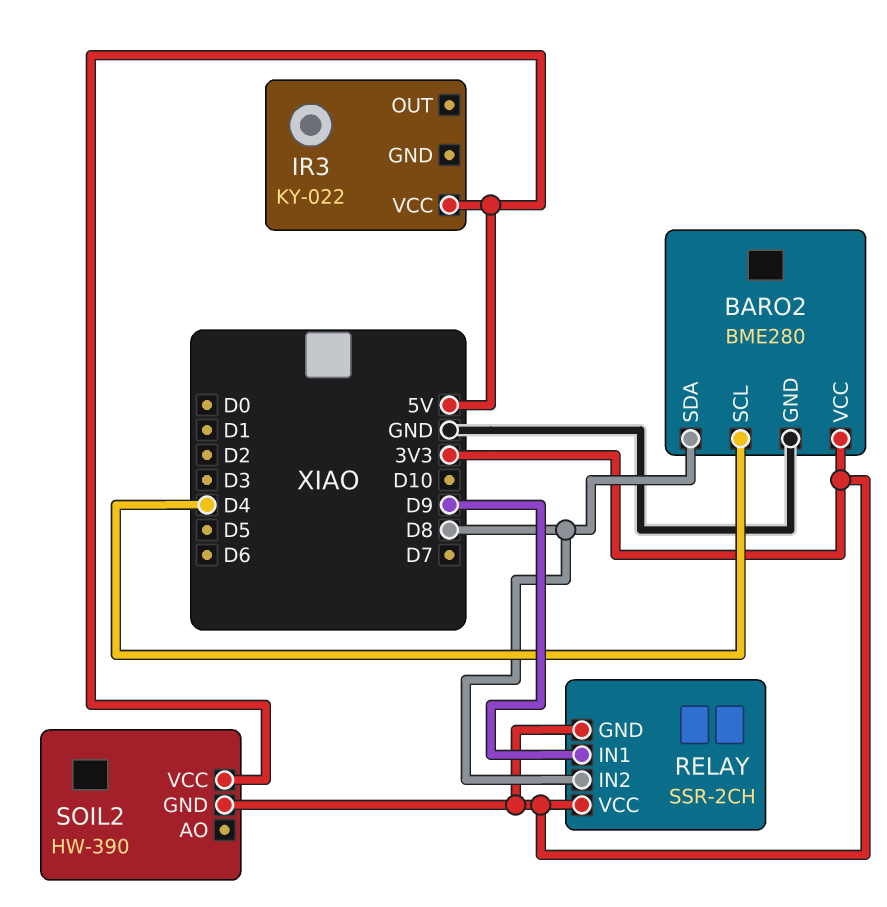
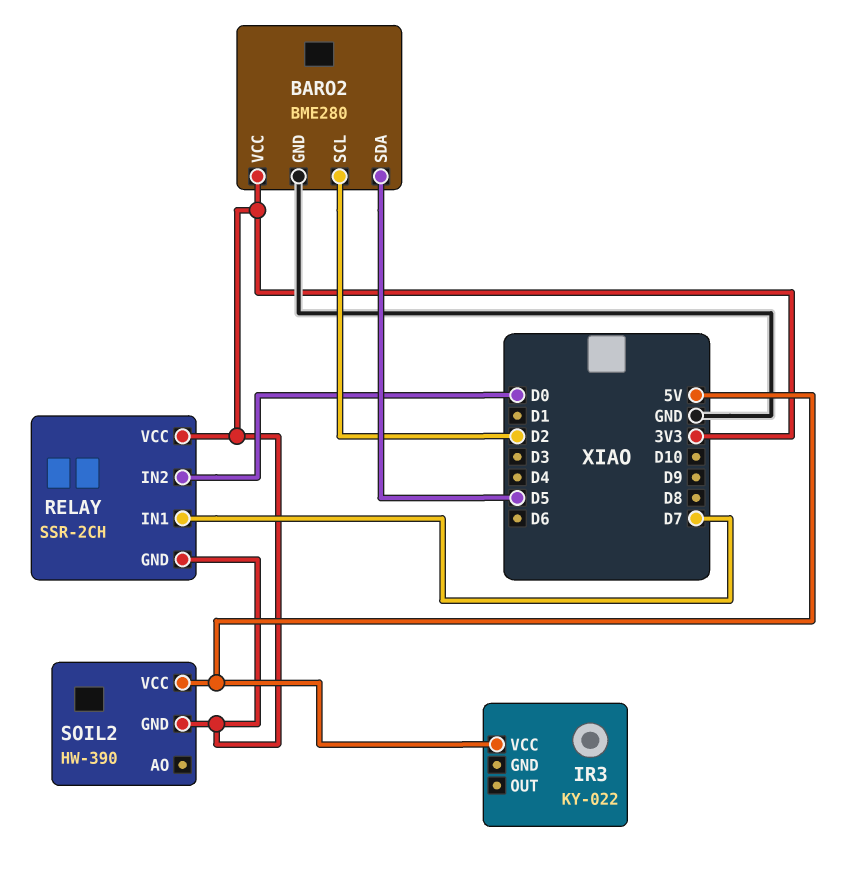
BARO2 pin SCL: D4 -> D2
BARO2 pin SDA: D8 -> D5
RELAY pin IN1: D9 -> D7
RELAY pin IN2: D8 -> D0

